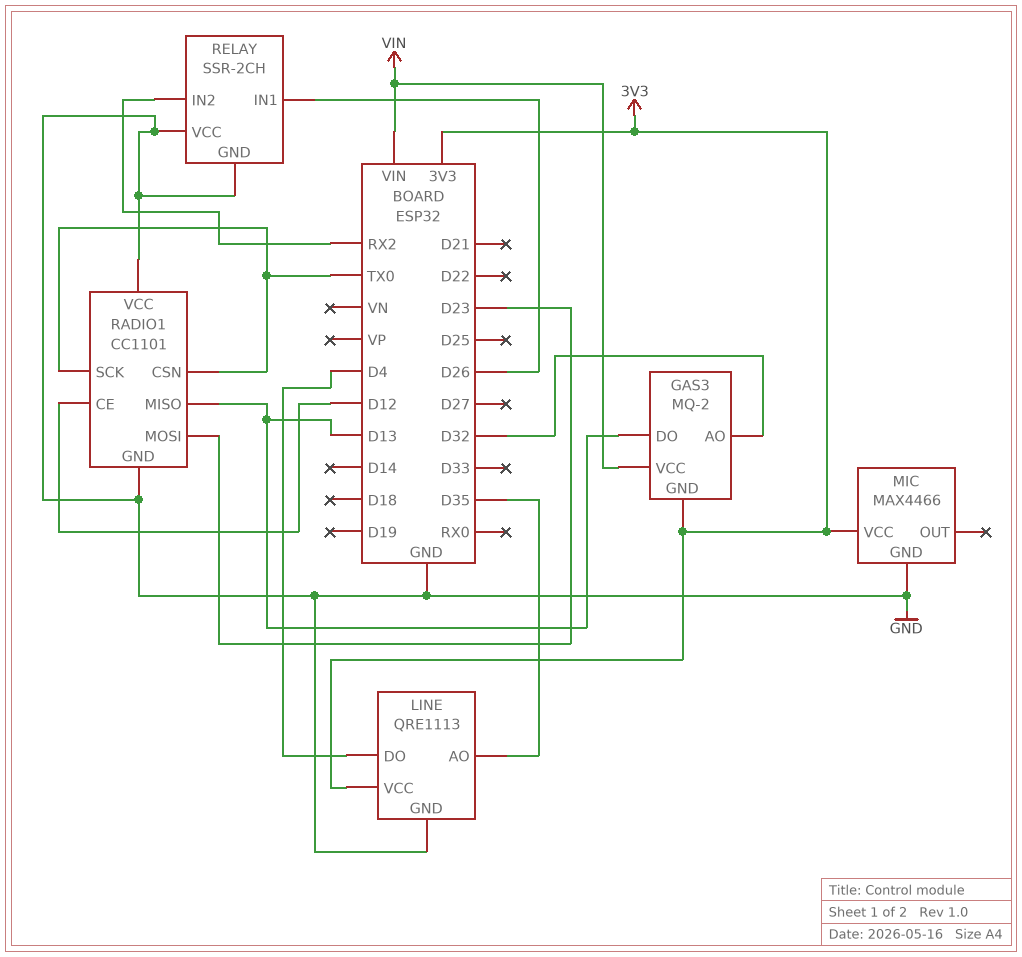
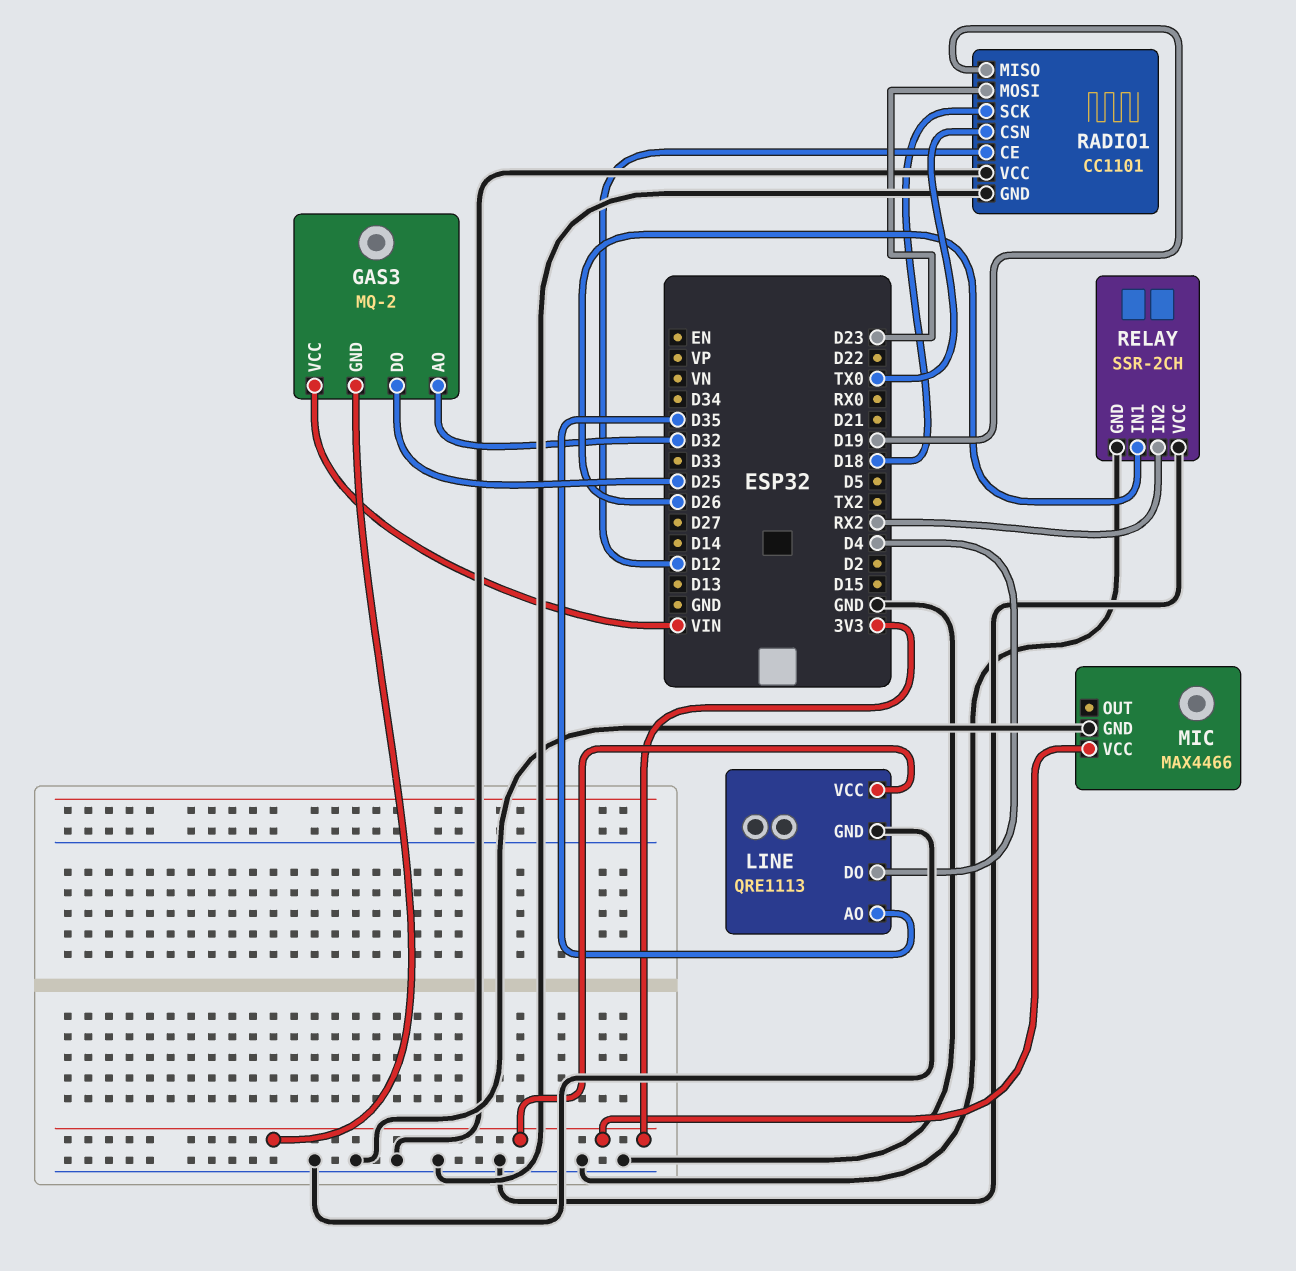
GAS3 pin DO: D13 -> D25
RADIO1 pin MISO: D13 -> D19
RADIO1 pin SCK: TX0 -> D18

